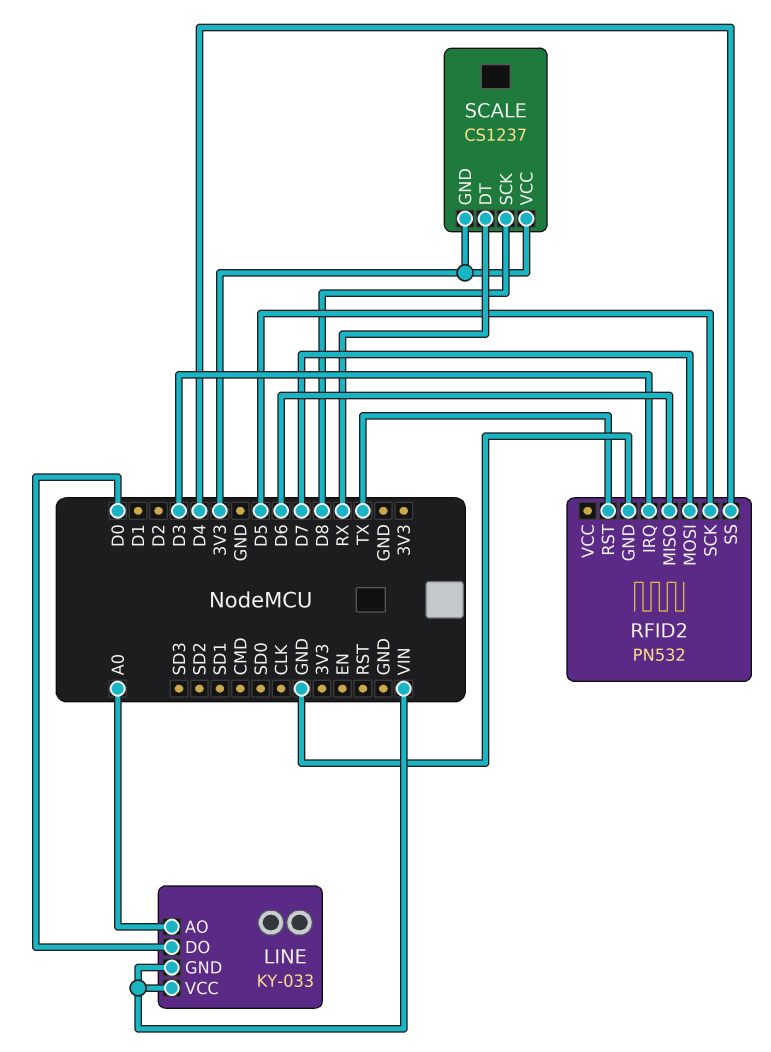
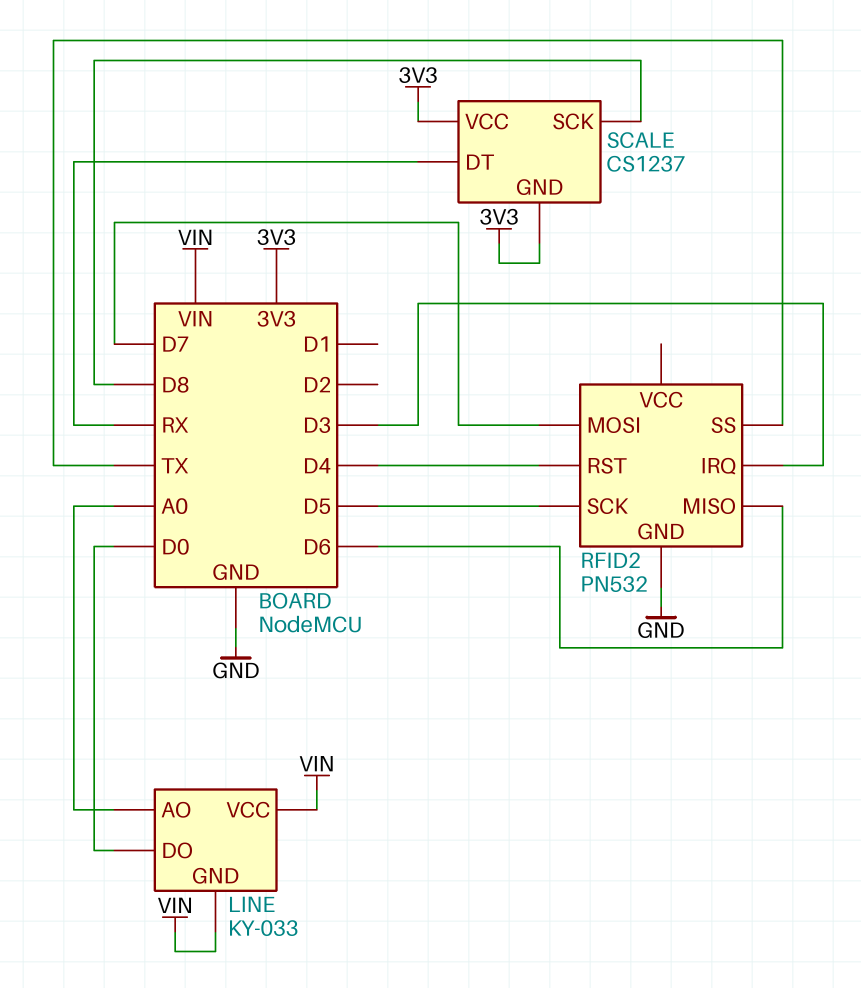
RFID2 pin RST: TX -> D4
RFID2 pin SS: D4 -> TX

